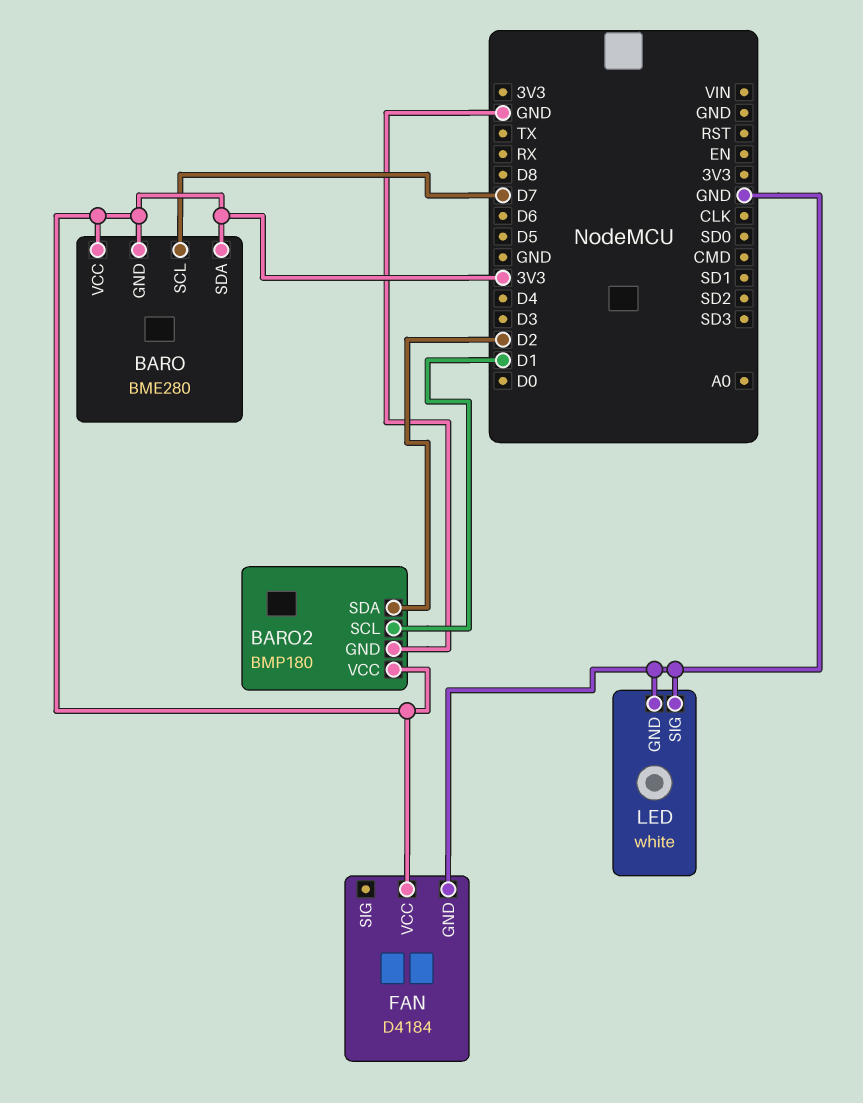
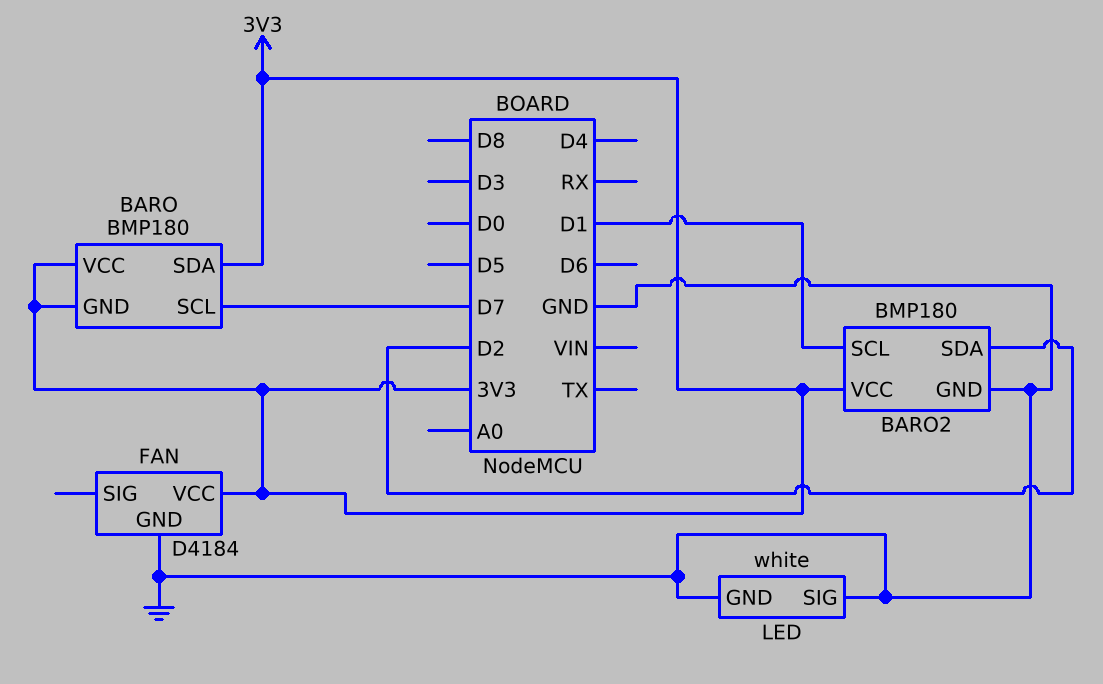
BARO: BME280 -> BMP180

